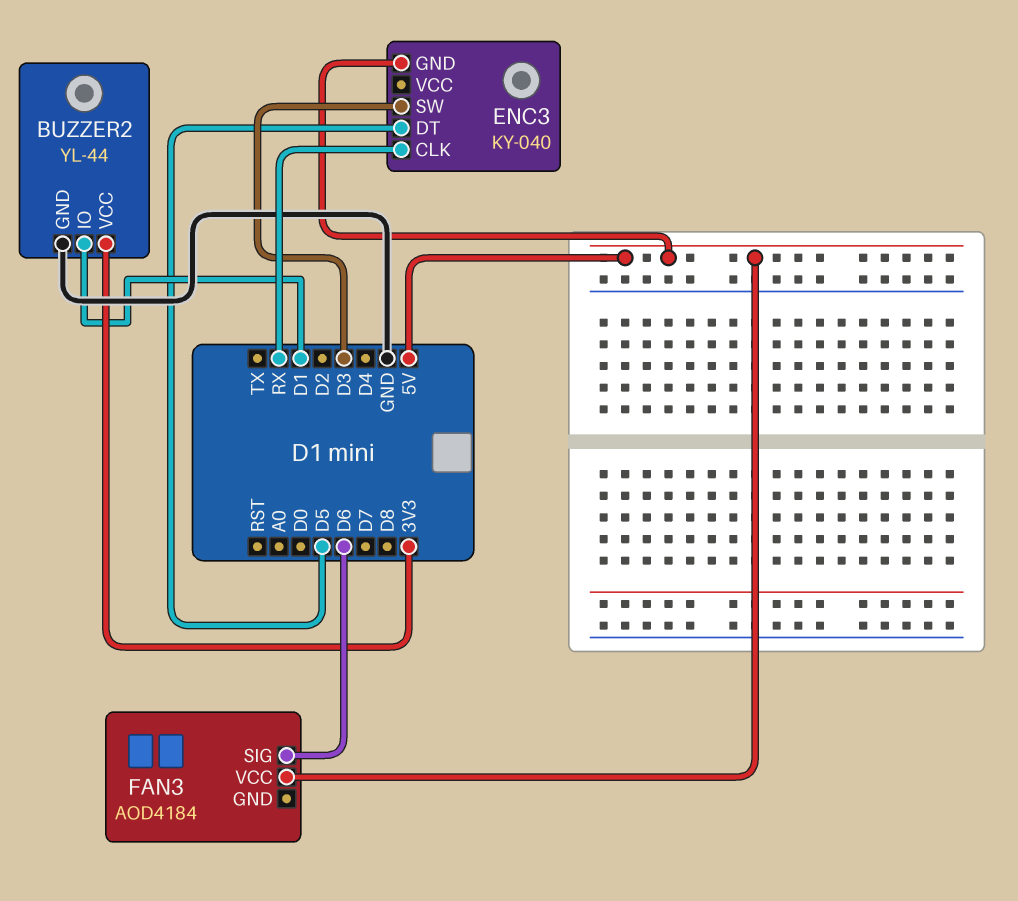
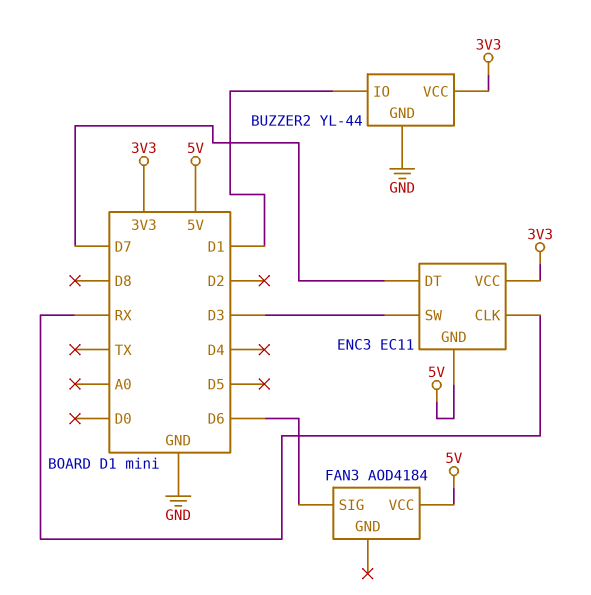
ENC3: KY-040 -> EC11
ENC3 pin DT: D5 -> D7
ENC3 pin VCC: none -> 3V3

